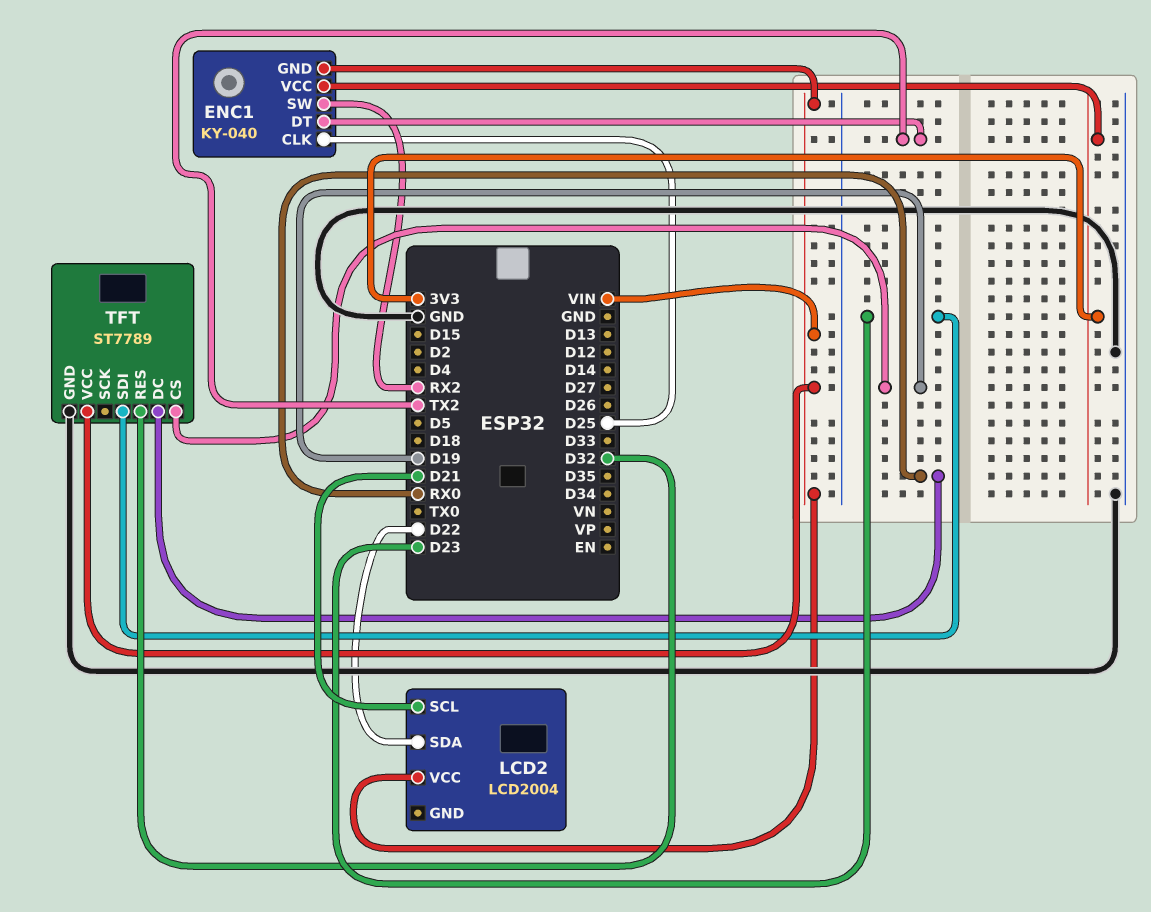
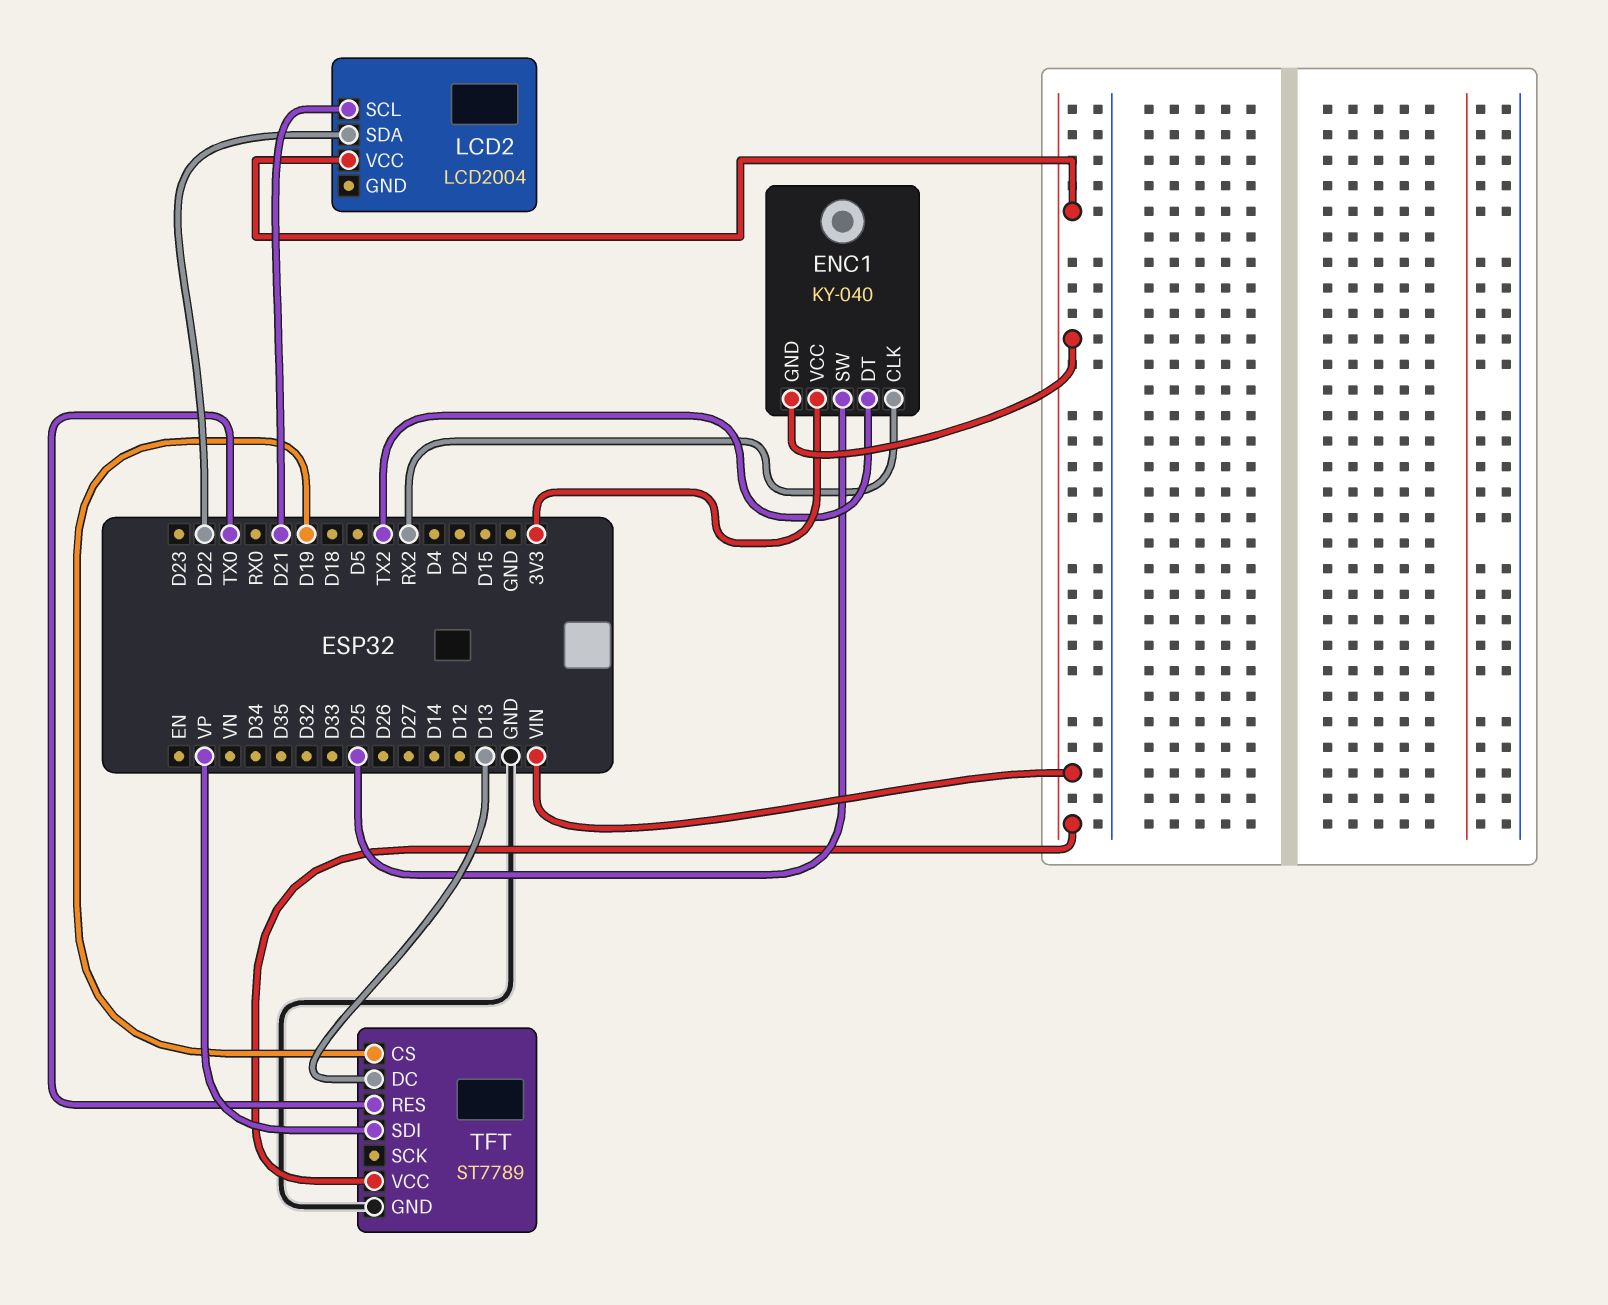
ENC1 pin CLK: D25 -> RX2
ENC1 pin SW: RX2 -> D25
TFT pin DC: RX0 -> D13
TFT pin RES: D32 -> TX0
TFT pin SDI: D23 -> VP

